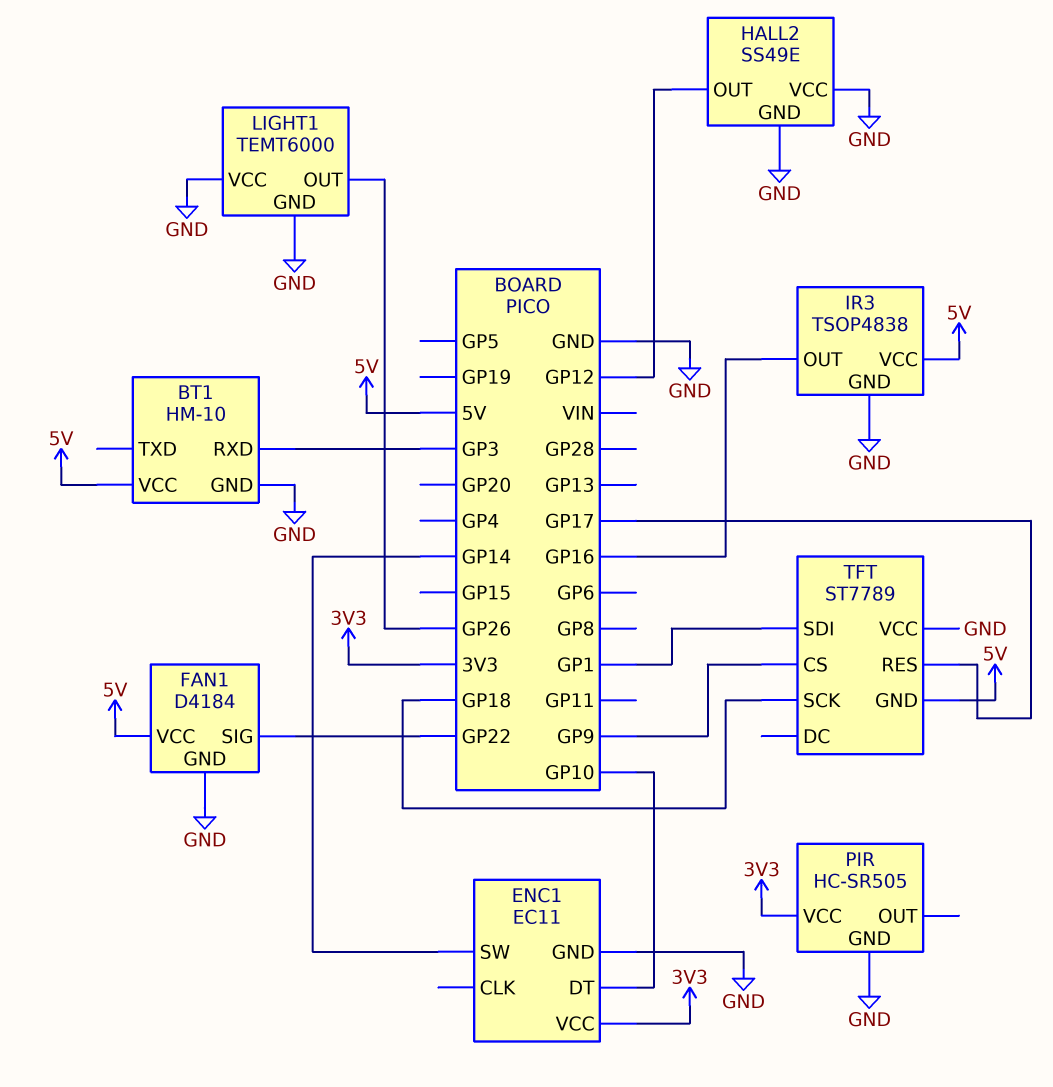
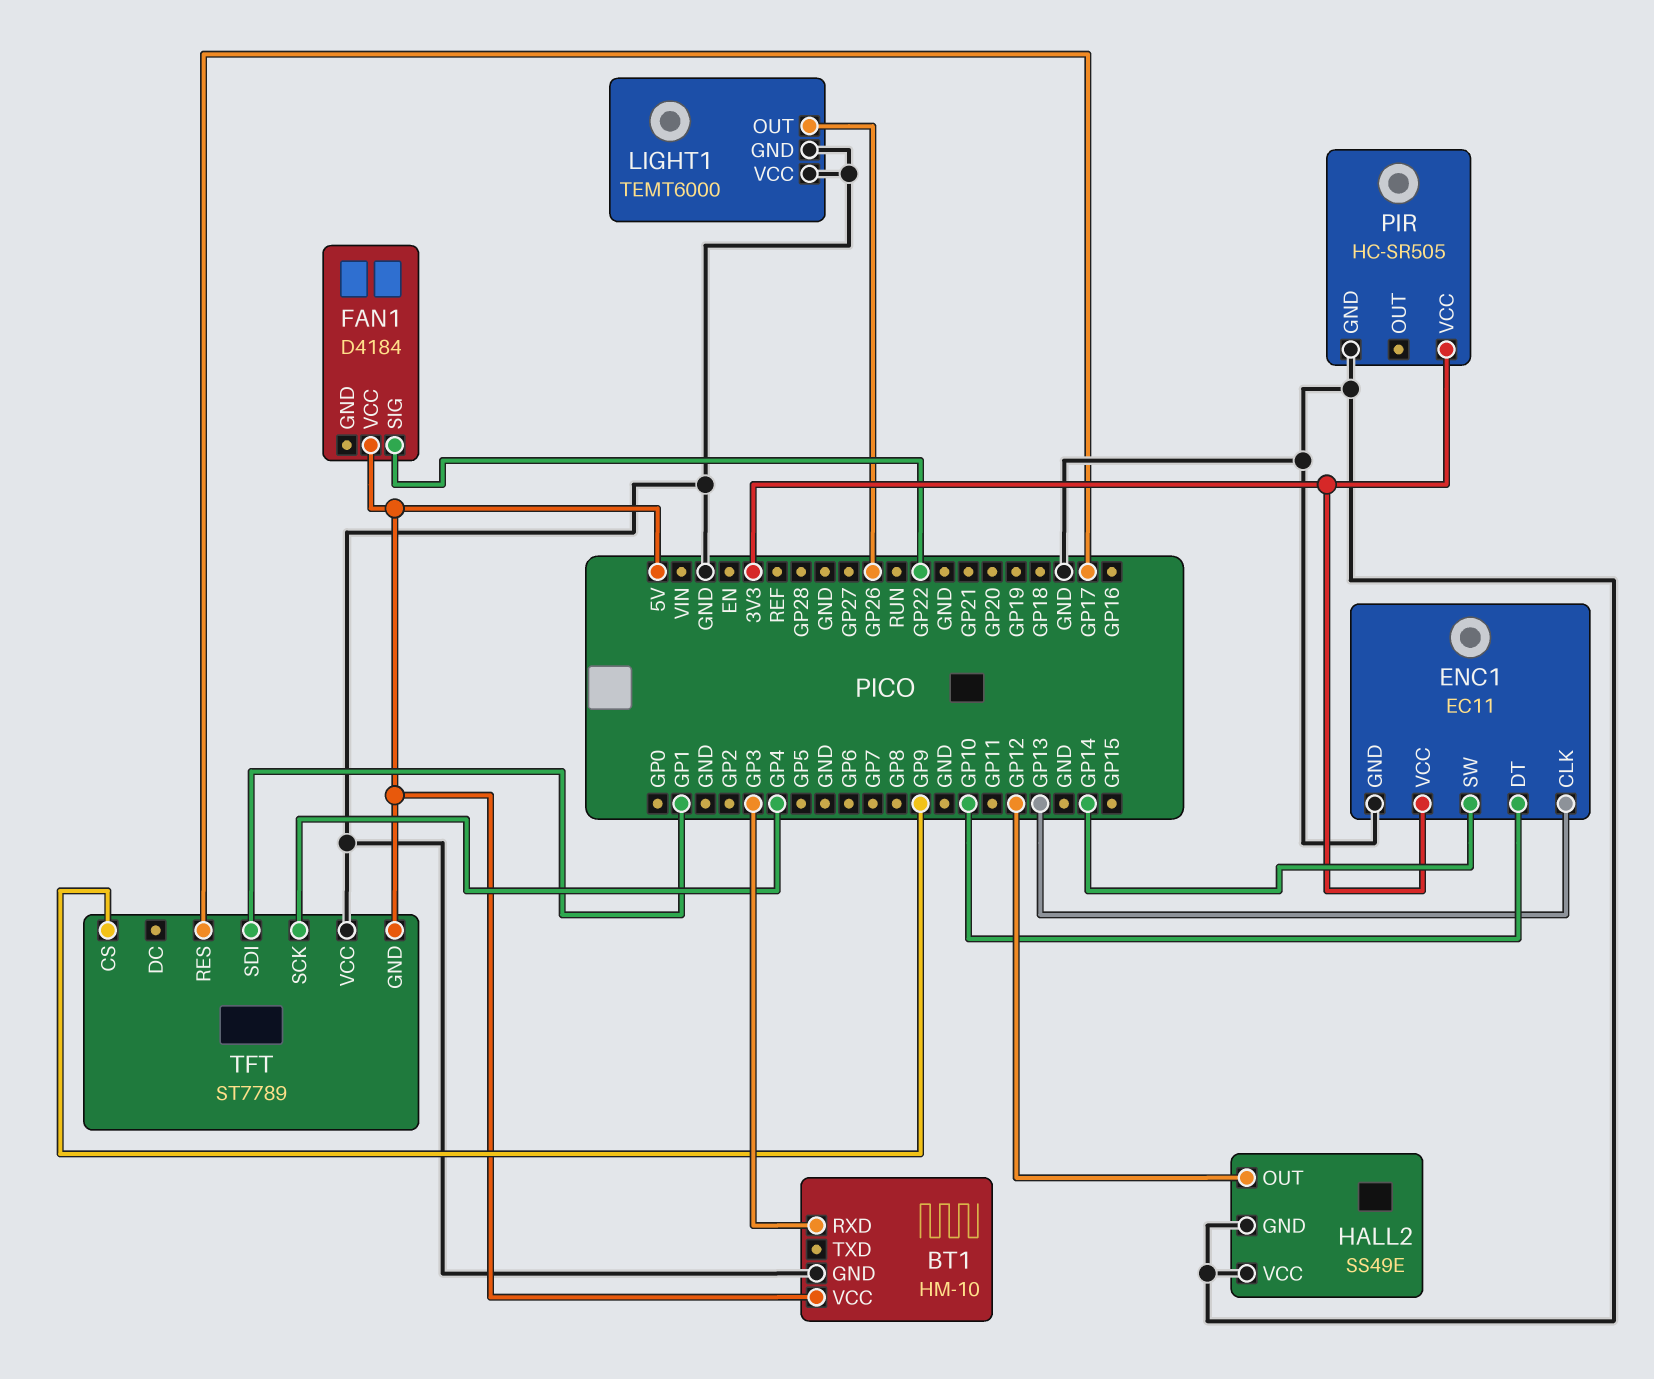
ENC1 pin CLK: none -> GP13
FAN1 pin GND: GND -> none
IR3: TSOP4838 -> none
IR3 pin GND: GND -> none
IR3 pin OUT: GP16 -> none
IR3 pin VCC: 5V -> none
TFT pin SCK: GP18 -> GP4

